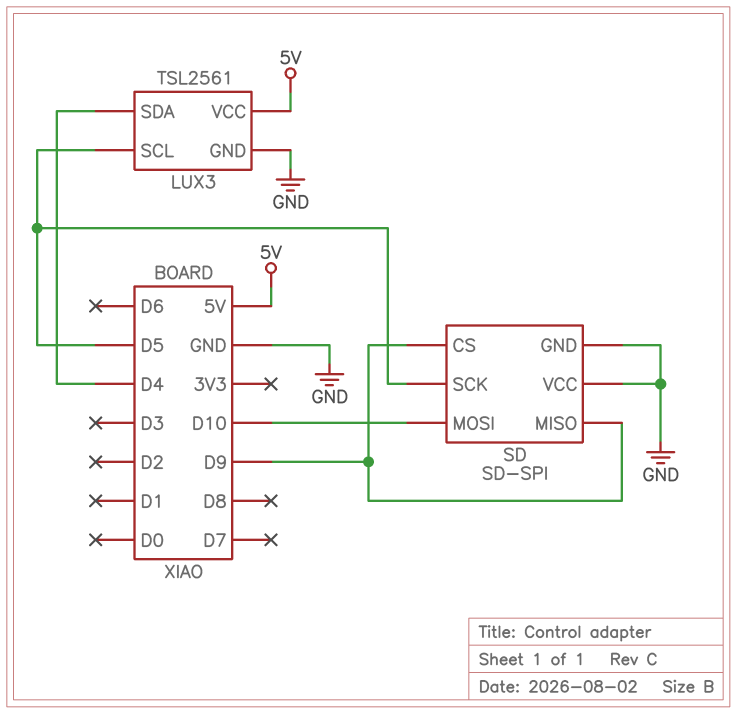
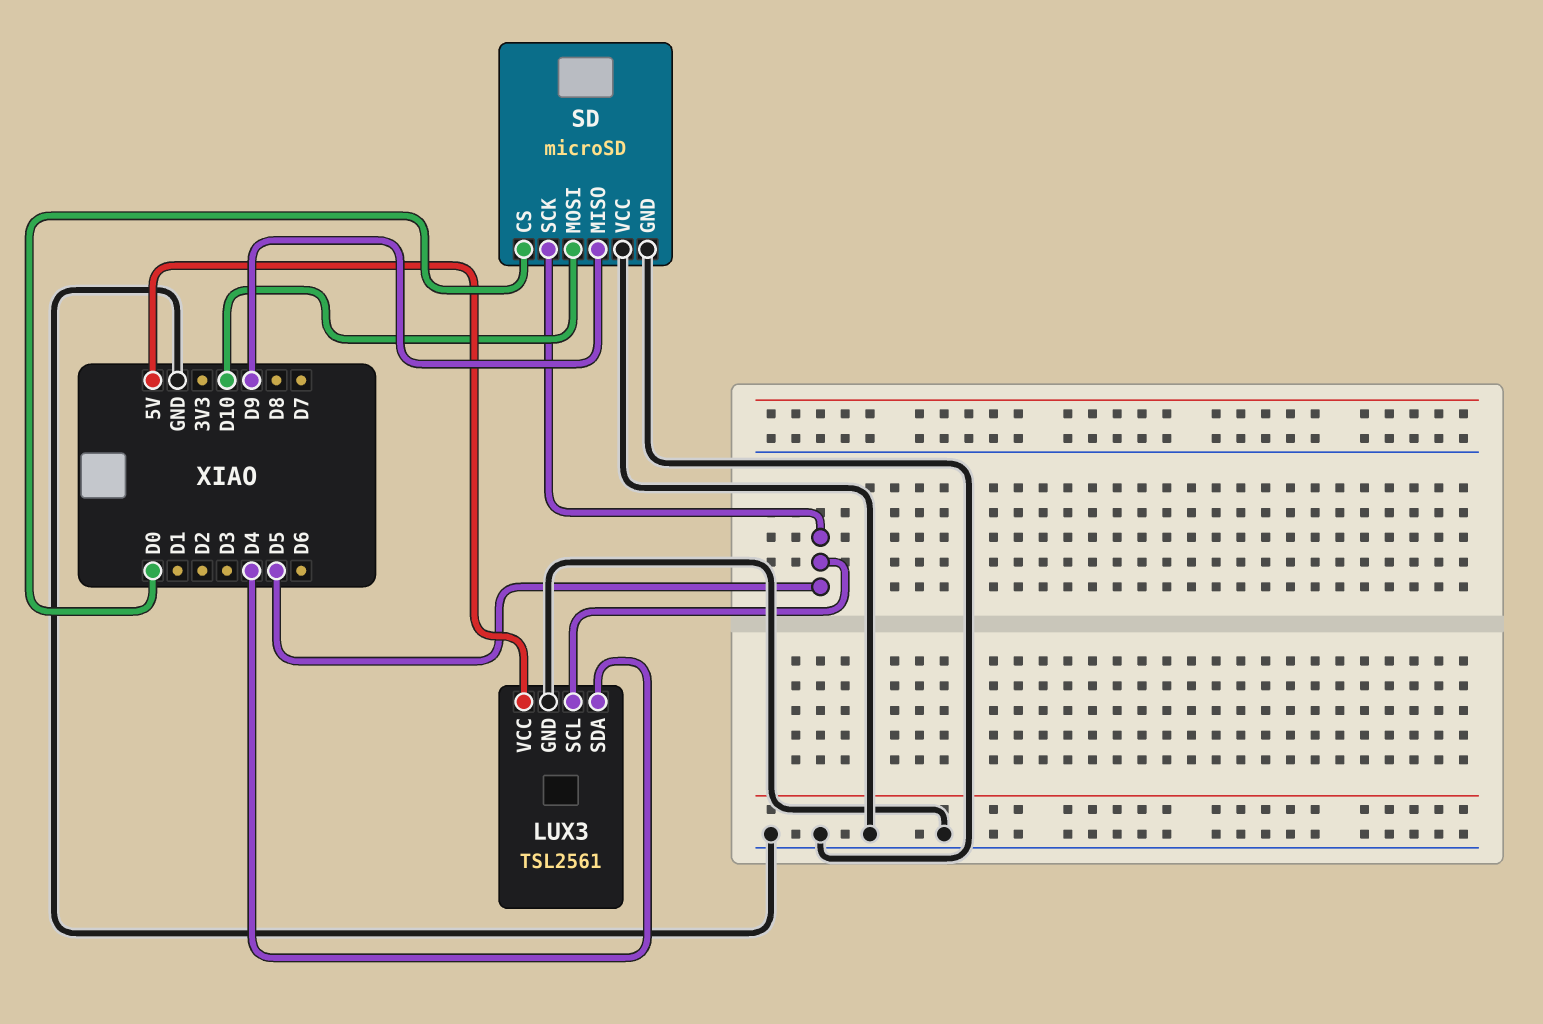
SD: SD-SPI -> microSD
SD pin CS: D9 -> D0

